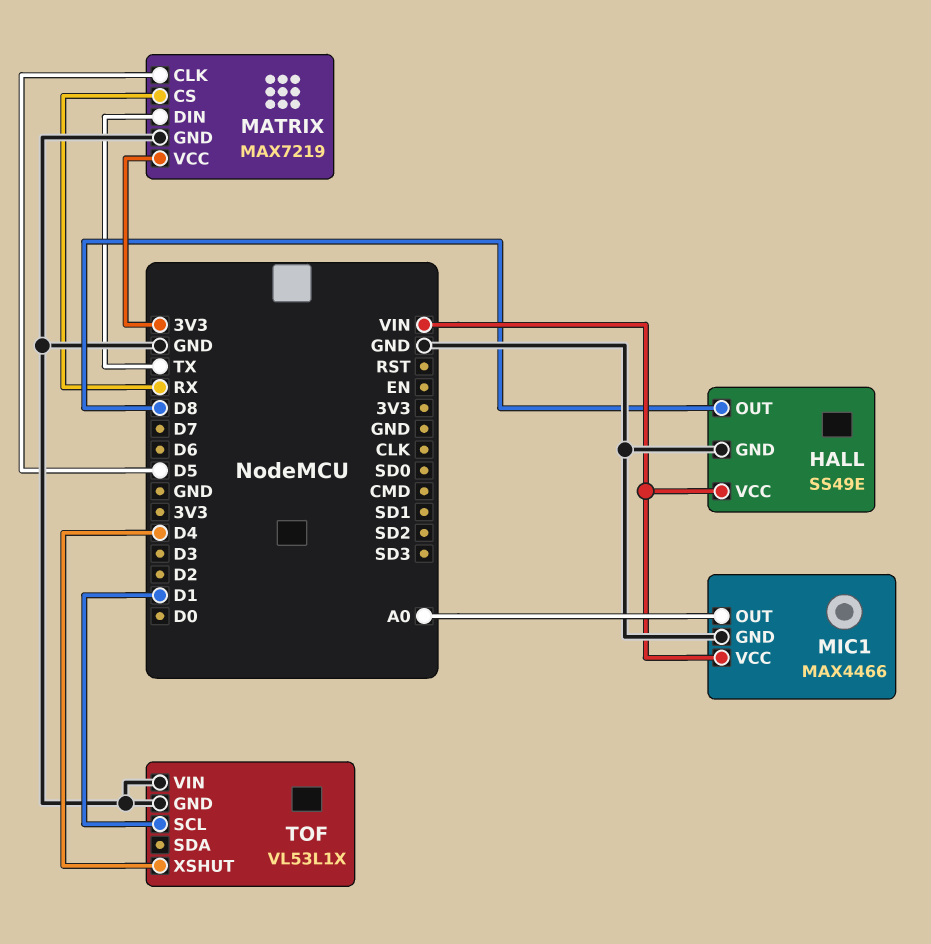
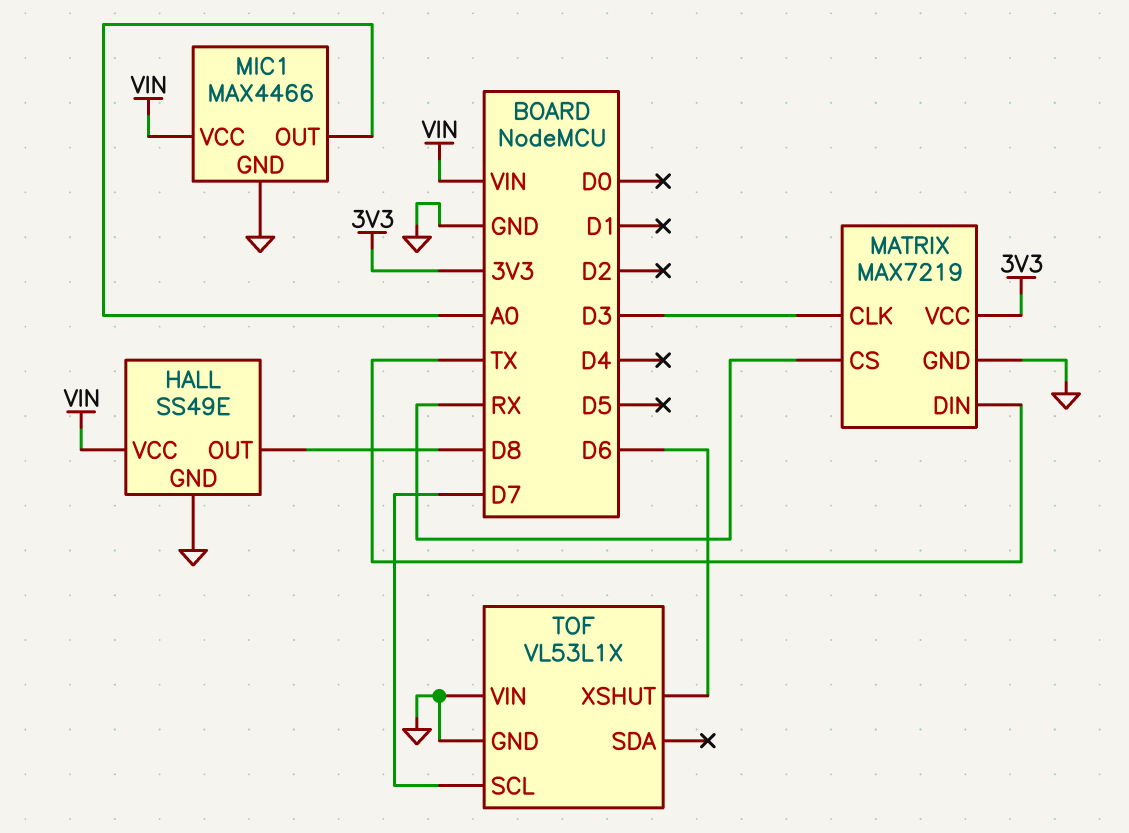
MATRIX pin CLK: D5 -> D3
TOF pin SCL: D1 -> D7
TOF pin XSHUT: D4 -> D6

